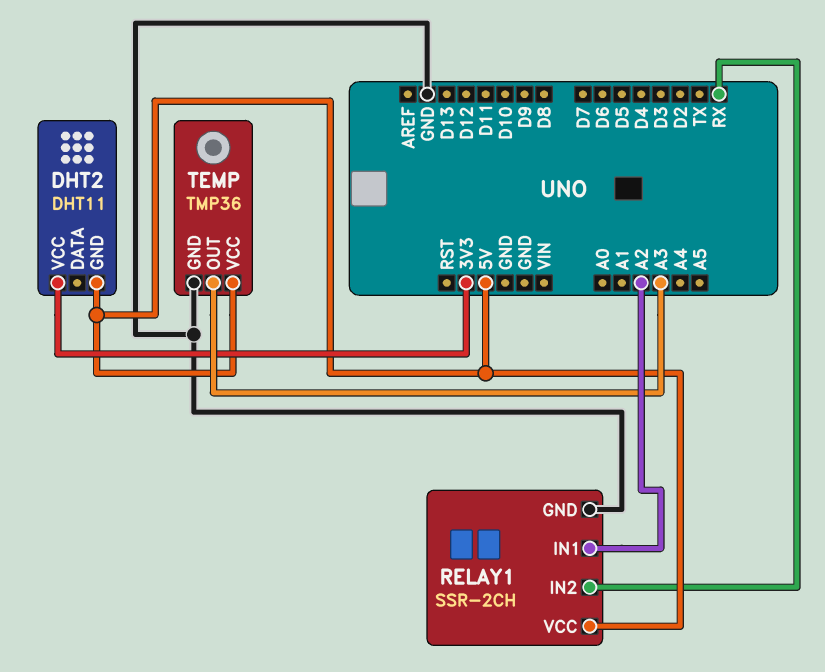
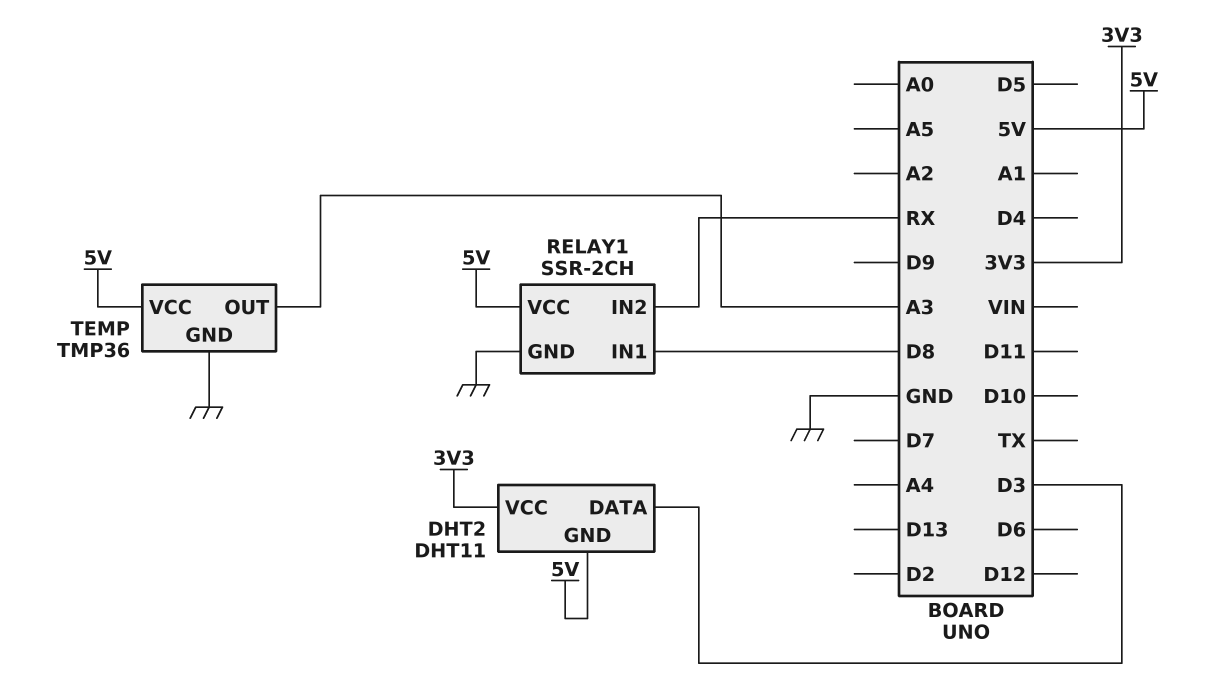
DHT2 pin DATA: none -> D3
RELAY1 pin IN1: A2 -> D8

